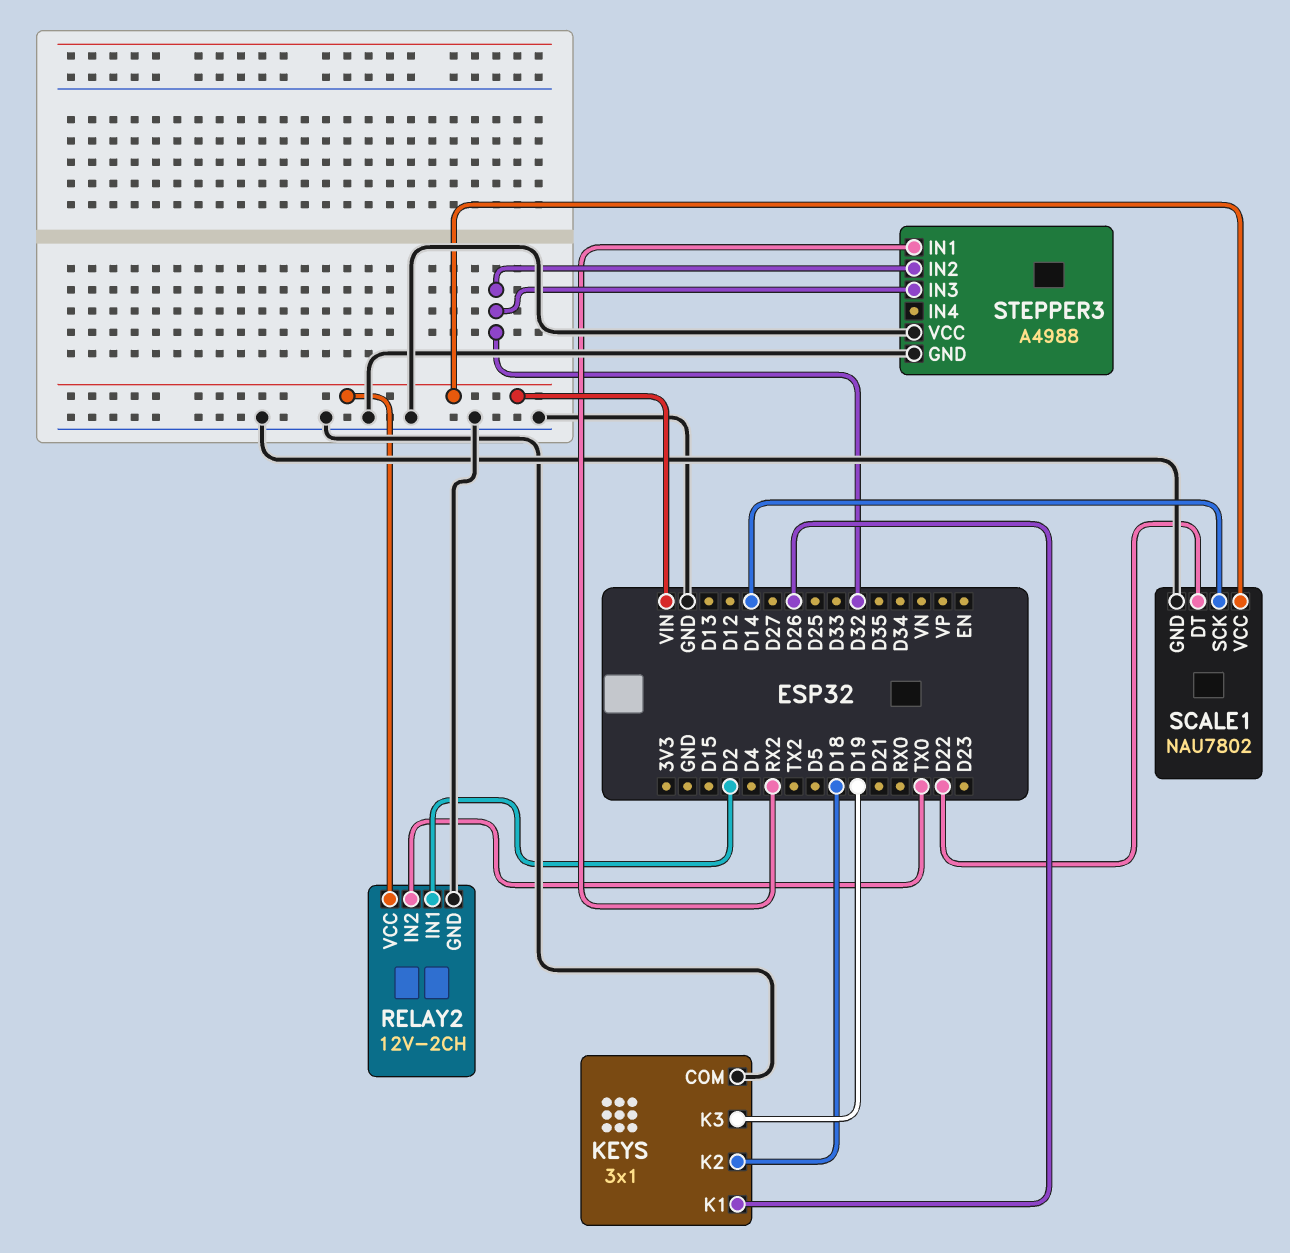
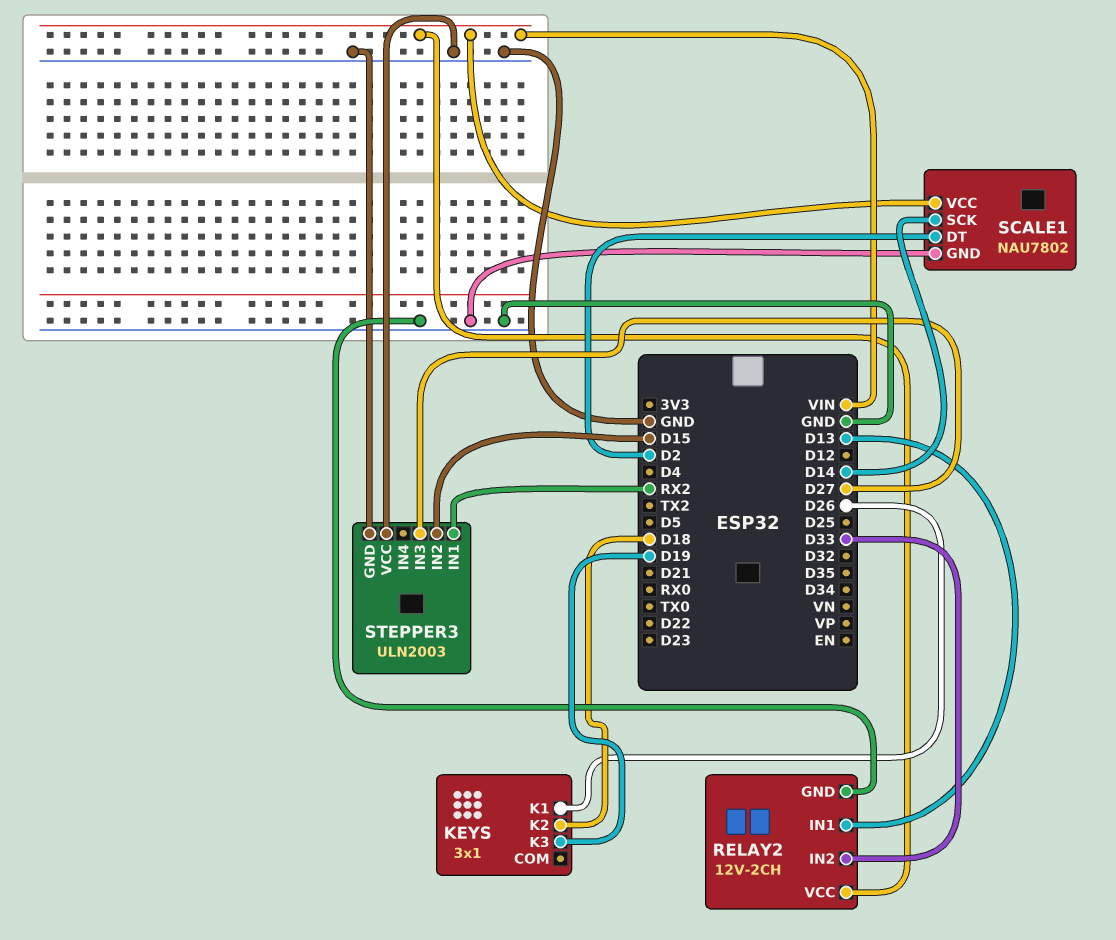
KEYS pin COM: GND -> none
RELAY2 pin IN1: D2 -> D13
RELAY2 pin IN2: TX0 -> D33
SCALE1 pin DT: D22 -> D2
STEPPER3: A4988 -> ULN2003
STEPPER3 pin IN2: D32 -> D15
STEPPER3 pin IN3: D32 -> D27

